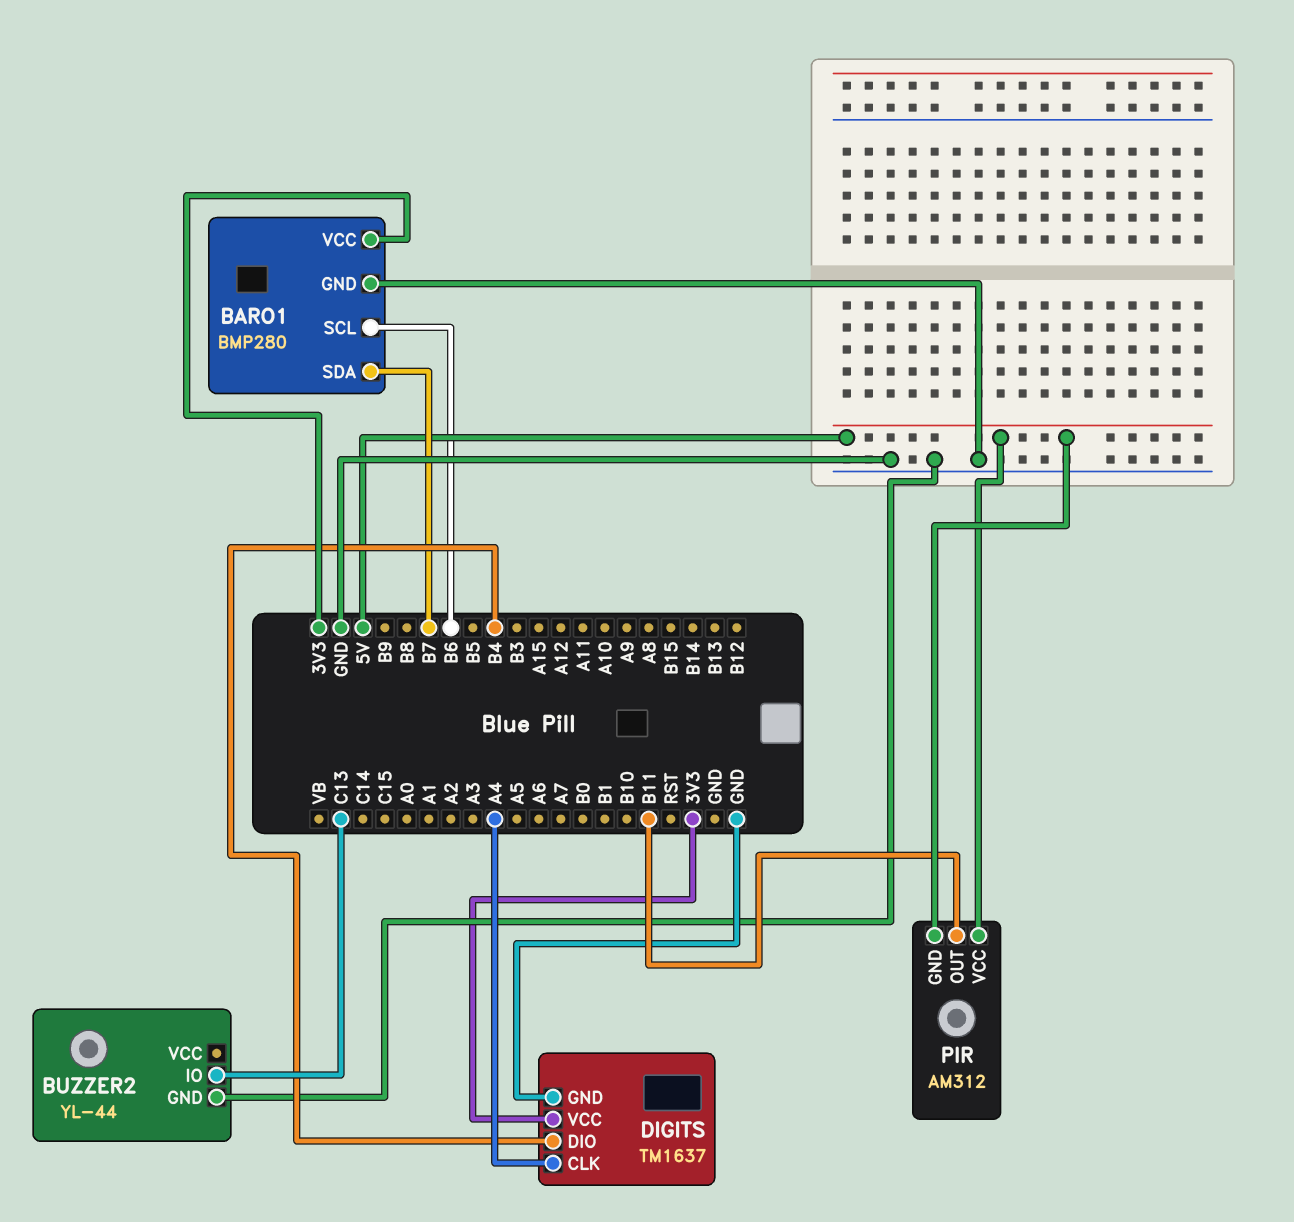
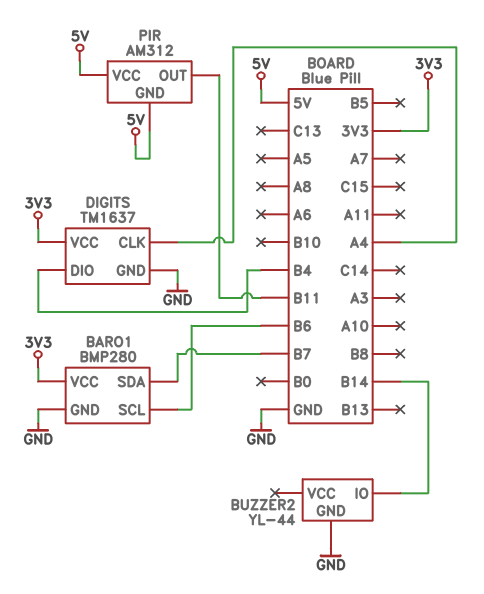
BUZZER2 pin IO: C13 -> B14

